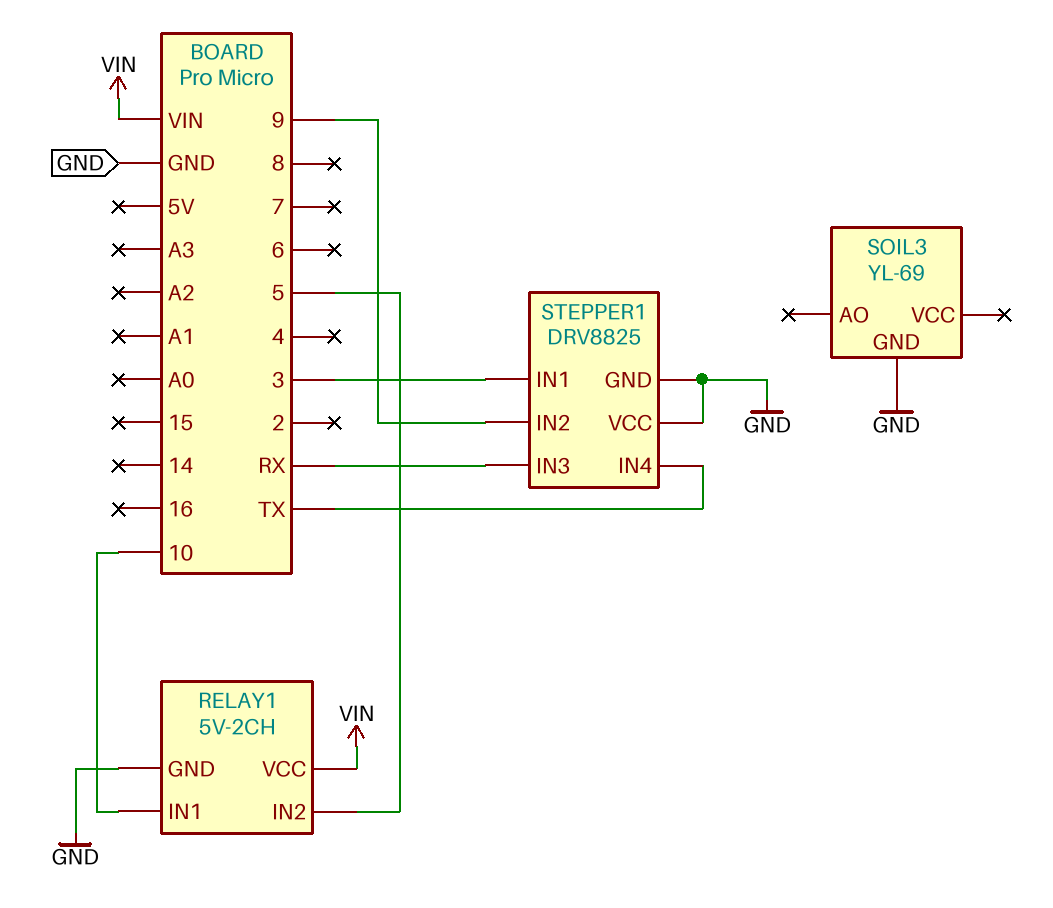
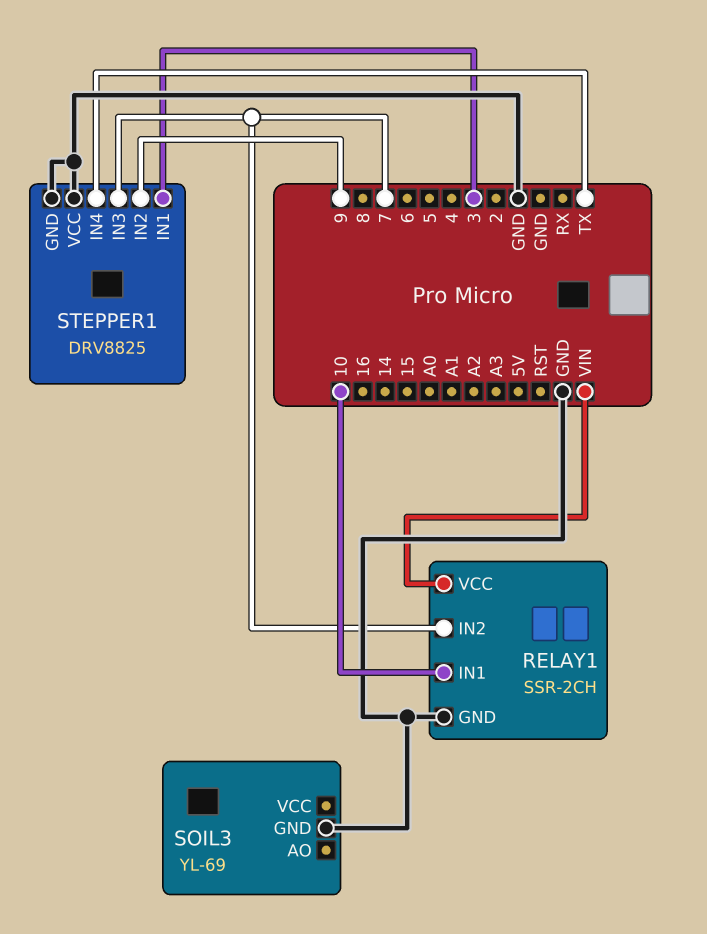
RELAY1: 5V-2CH -> SSR-2CH
RELAY1 pin IN2: 5 -> 7
STEPPER1 pin IN3: RX -> 7

